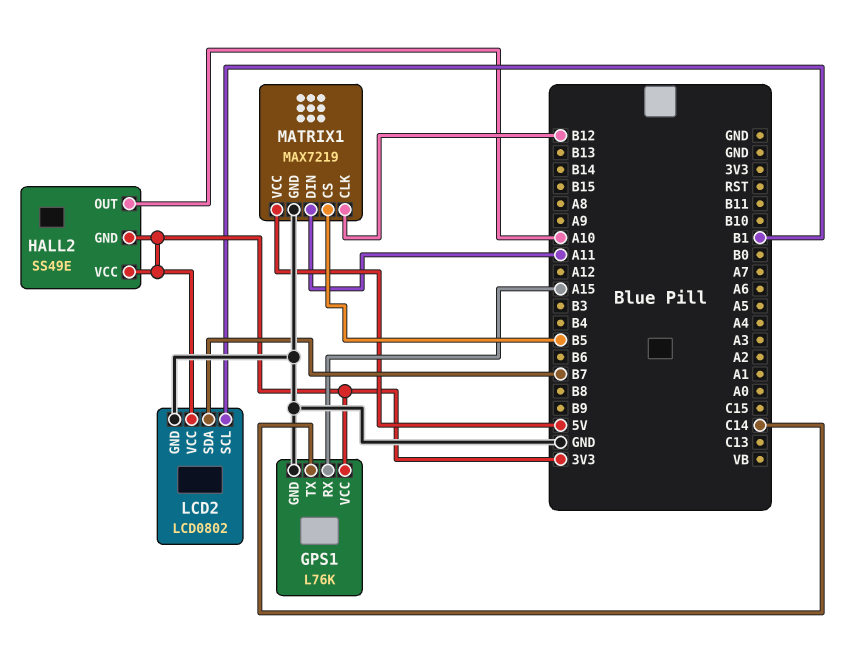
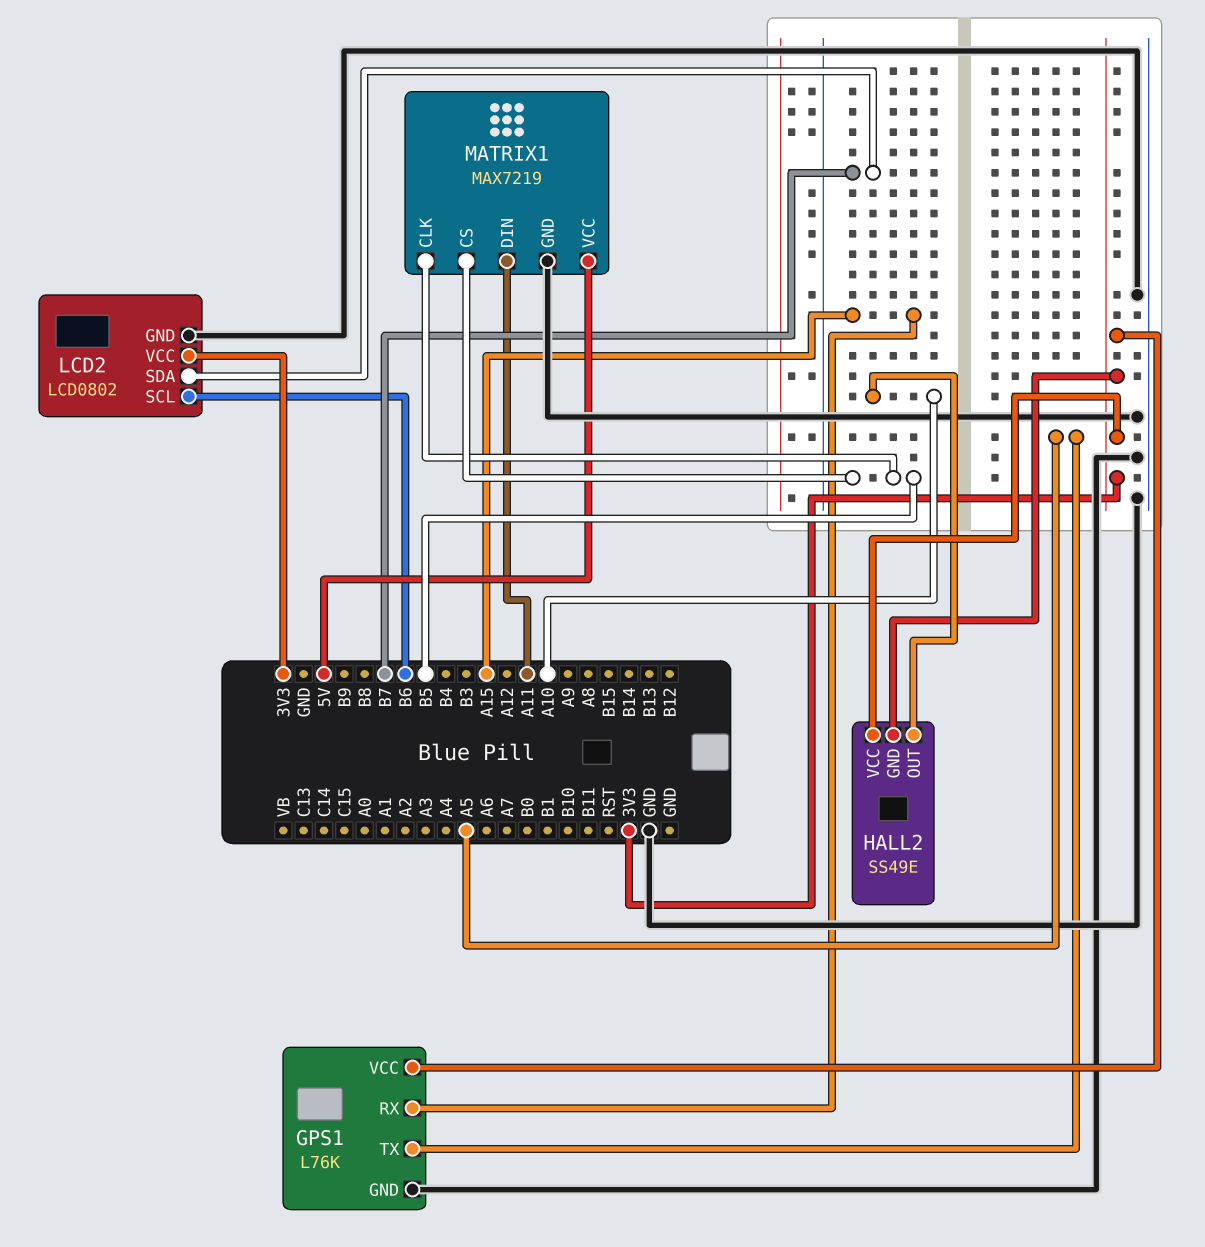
GPS1 pin TX: C14 -> A5
LCD2 pin SCL: B1 -> B6
MATRIX1 pin CLK: B12 -> B5

